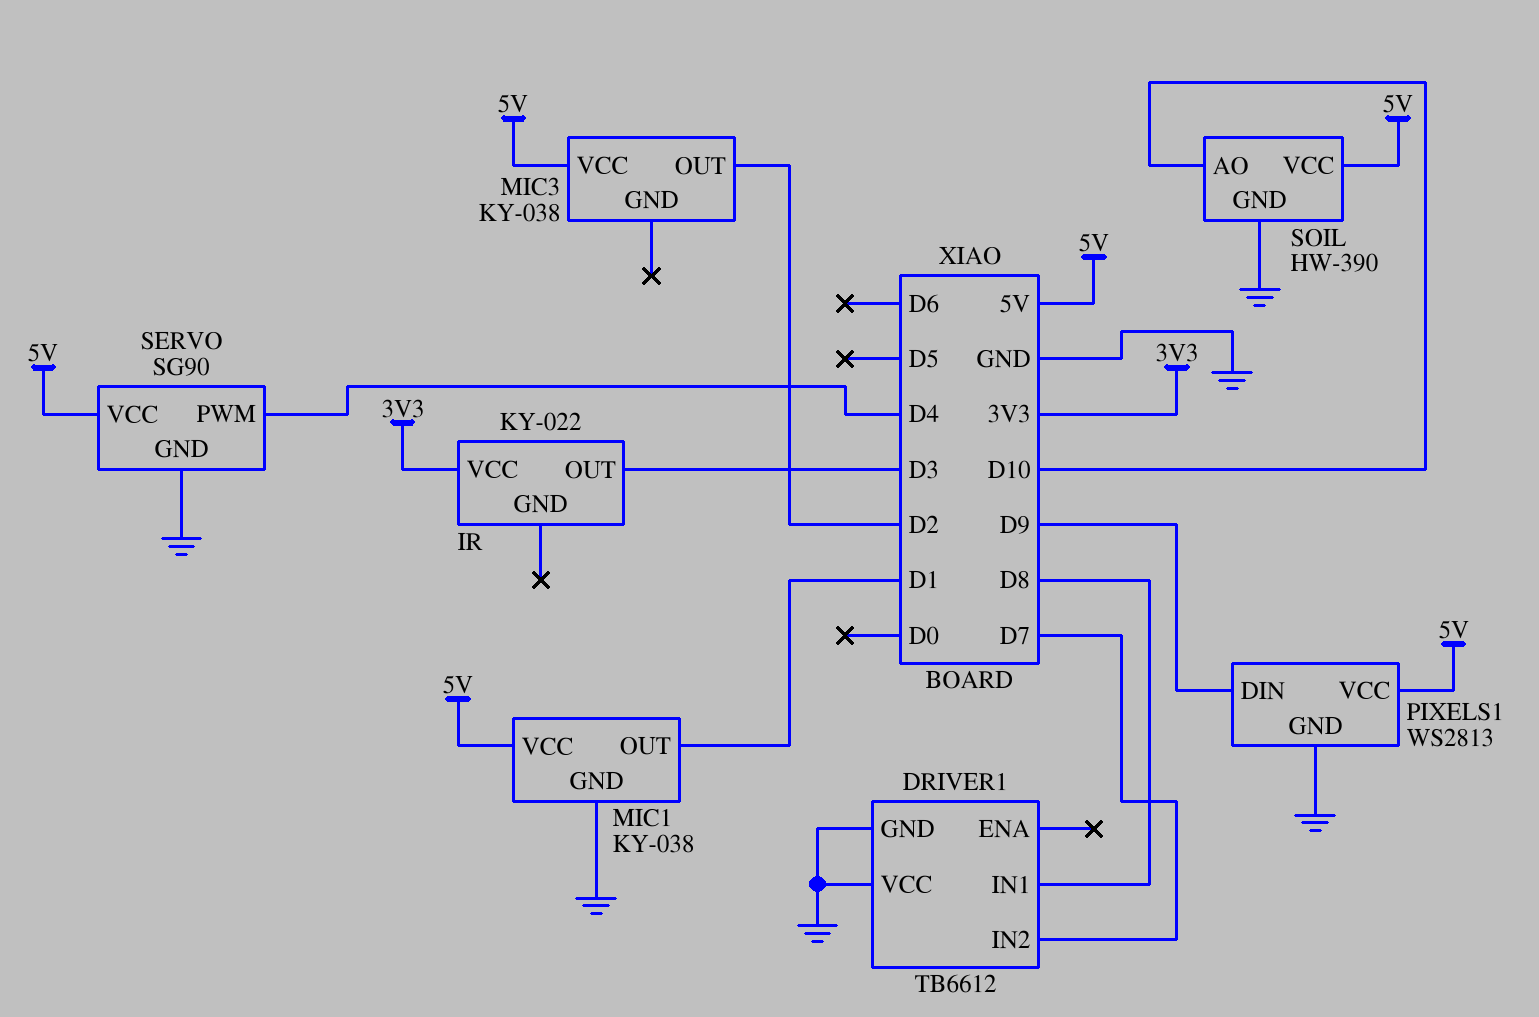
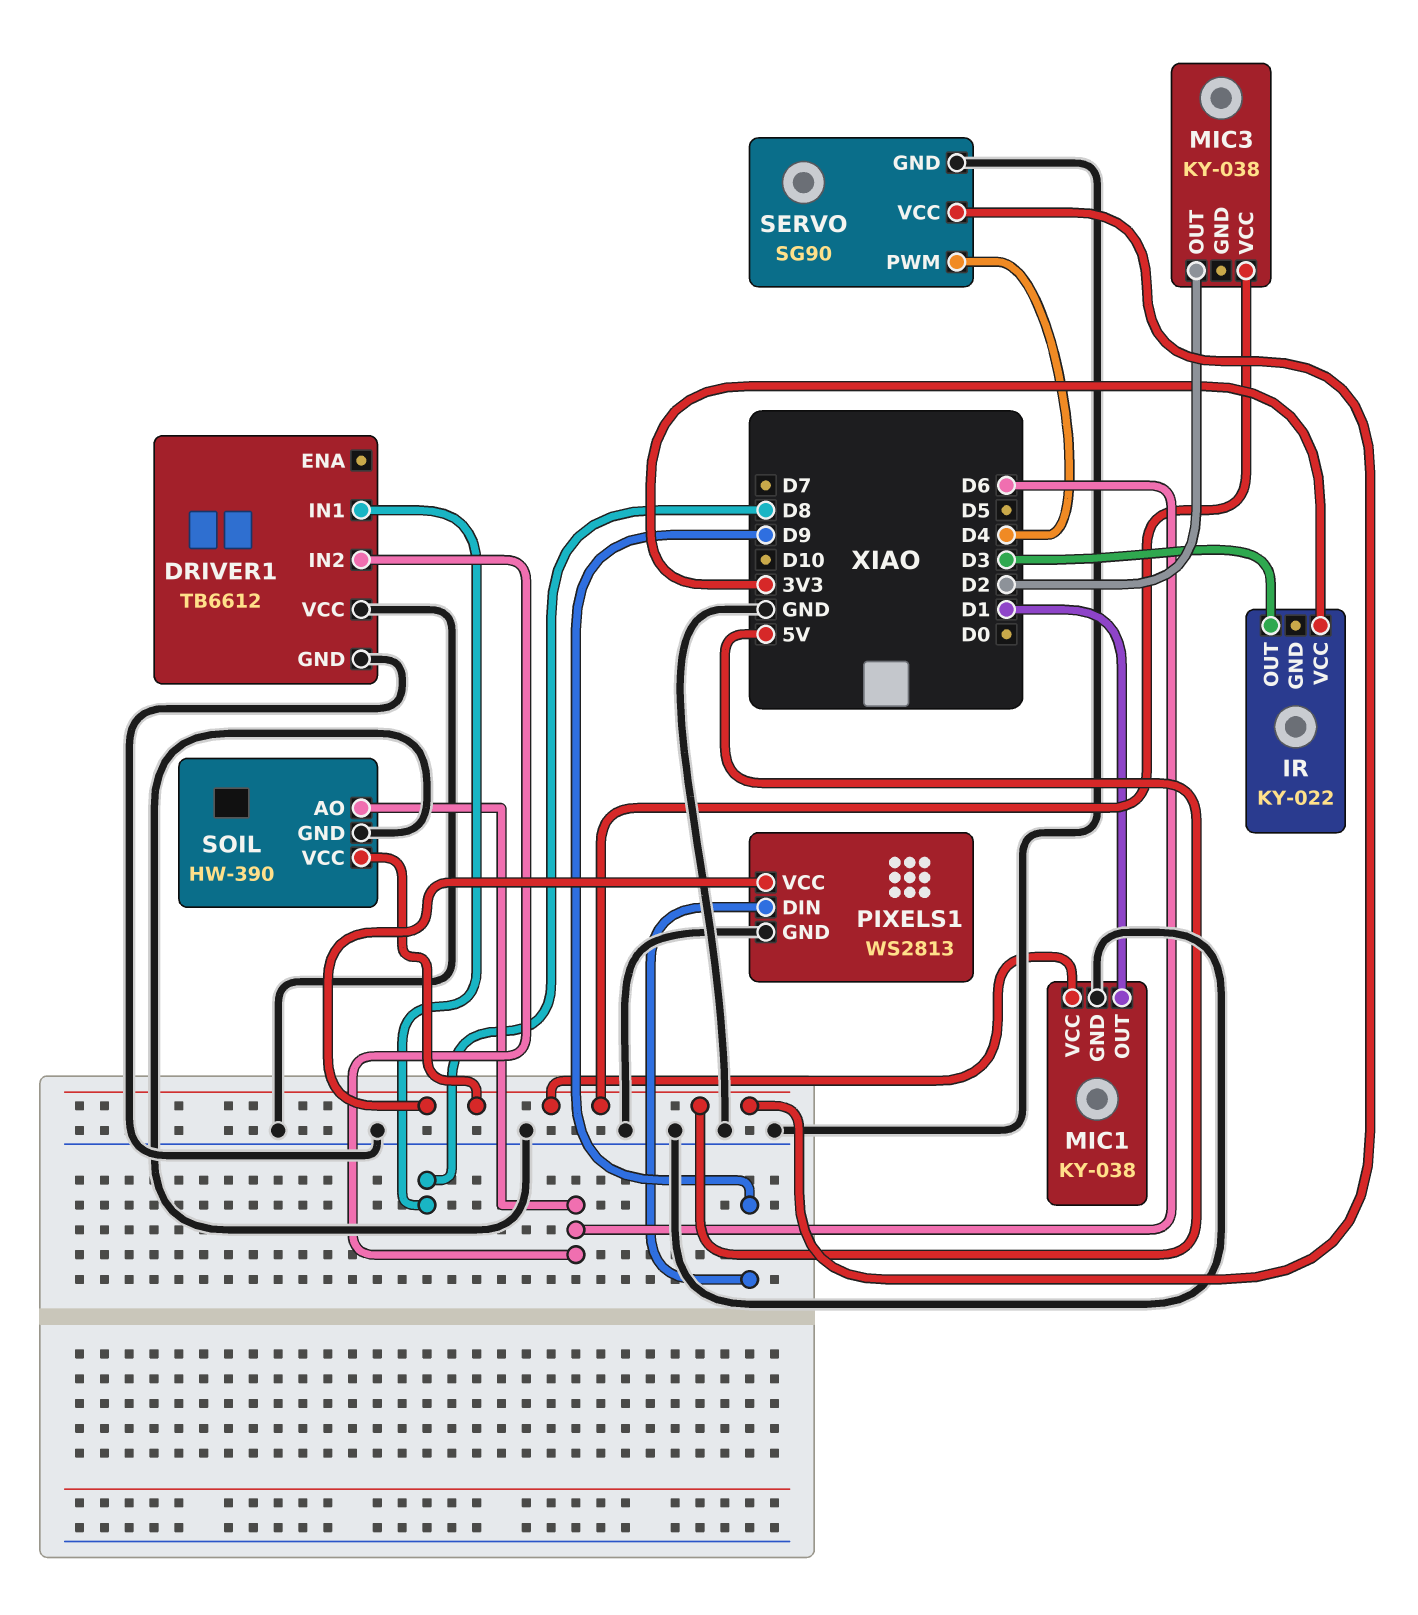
DRIVER1 pin IN2: D7 -> D6
SOIL pin AO: D10 -> D6

